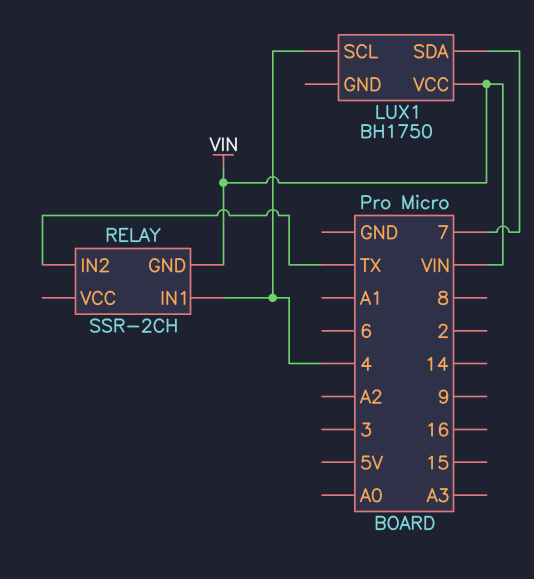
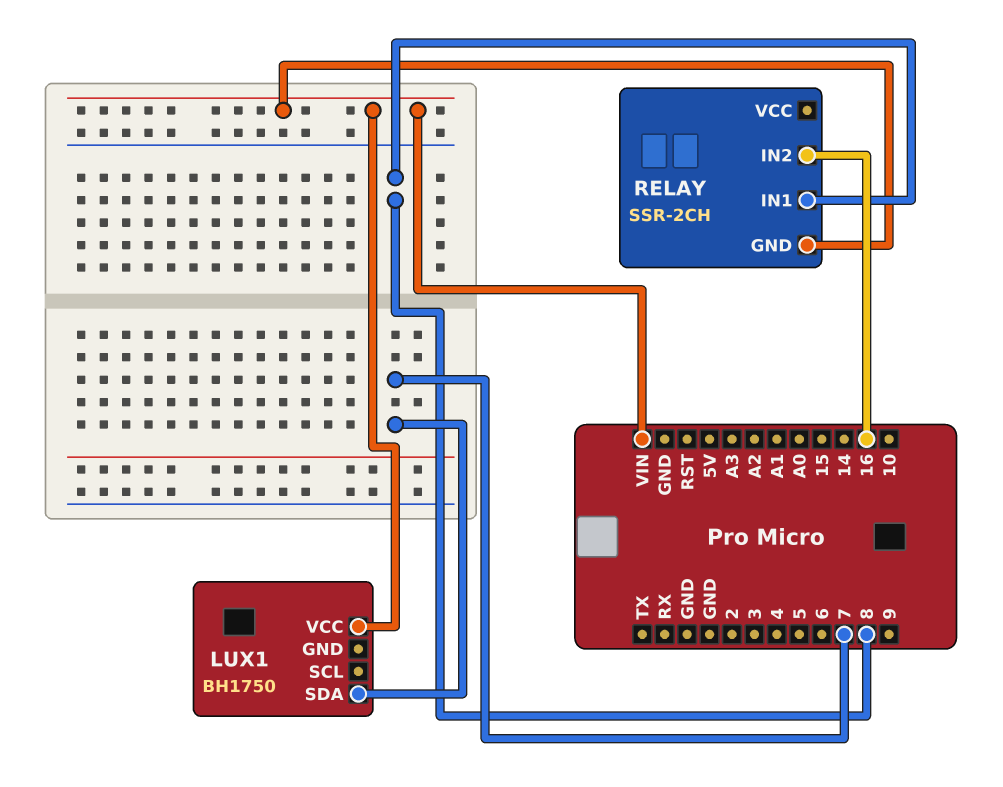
LUX1 pin SCL: 4 -> none
RELAY pin IN1: 4 -> 8
RELAY pin IN2: TX -> 16

